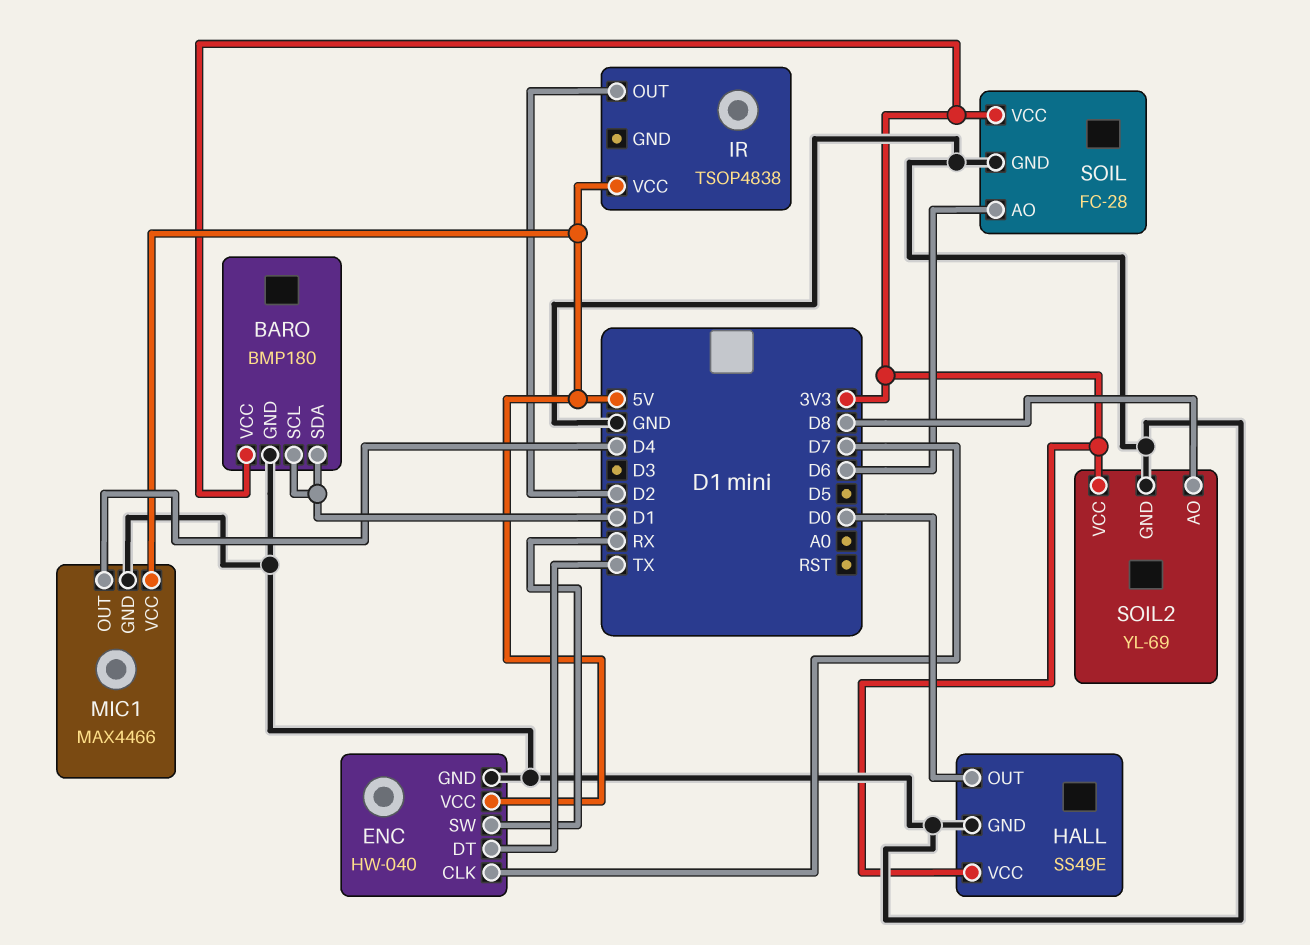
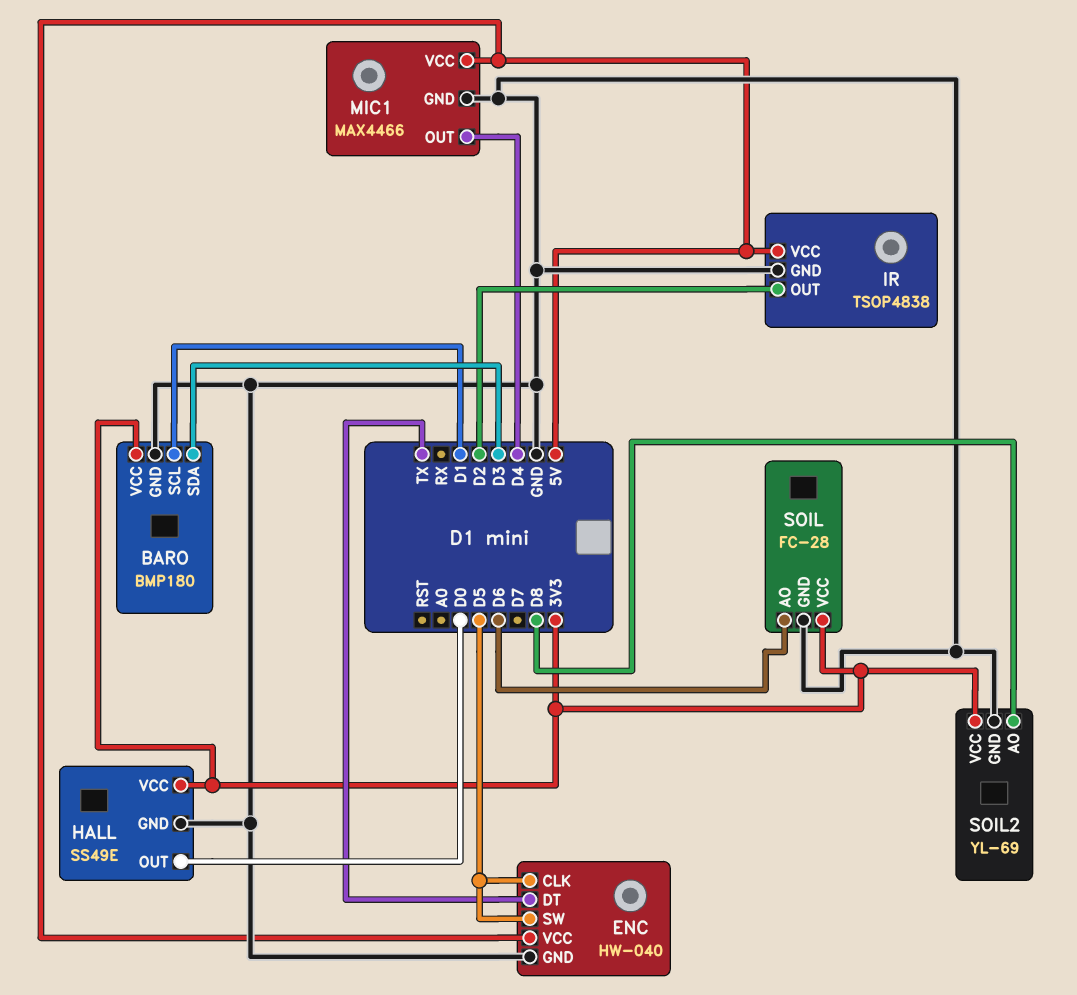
BARO pin SDA: D1 -> D3
ENC pin CLK: D7 -> D5
ENC pin SW: RX -> D5
IR pin GND: none -> GND

